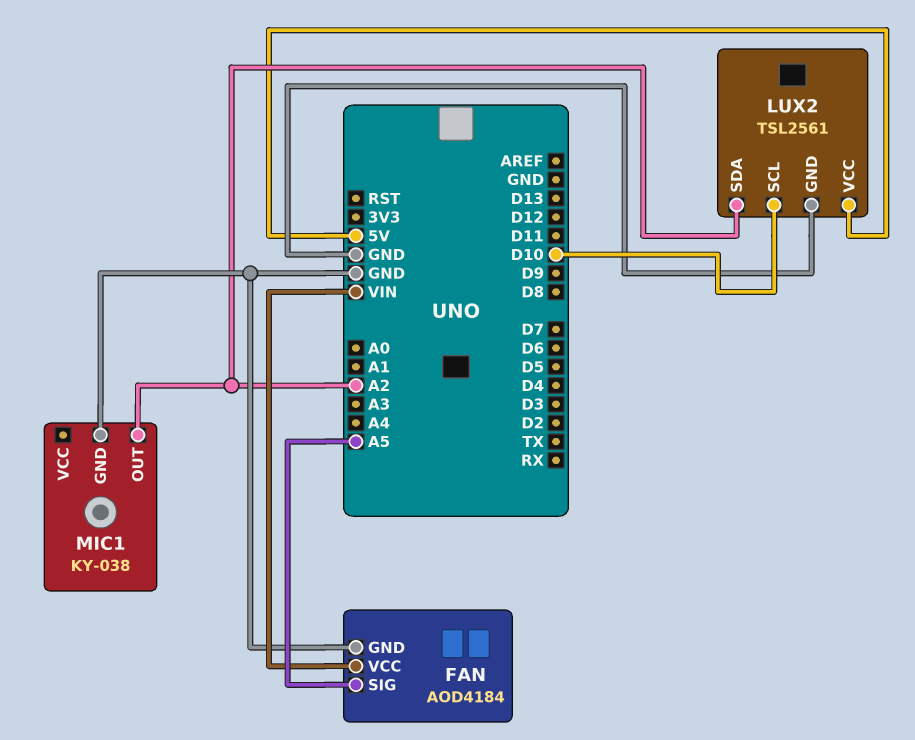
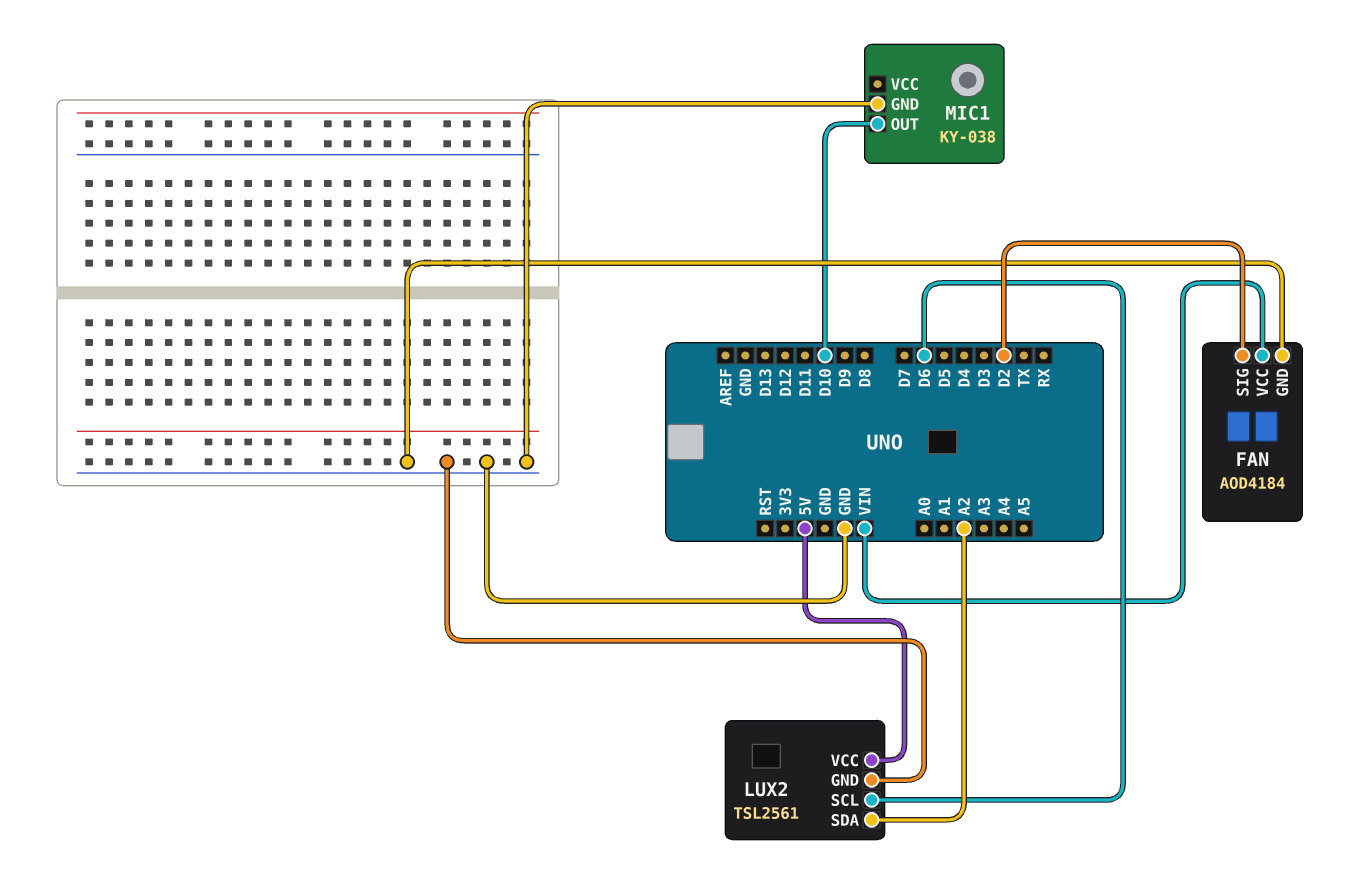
FAN pin SIG: A5 -> D2
LUX2 pin SCL: D10 -> D6
MIC1 pin OUT: A2 -> D10

